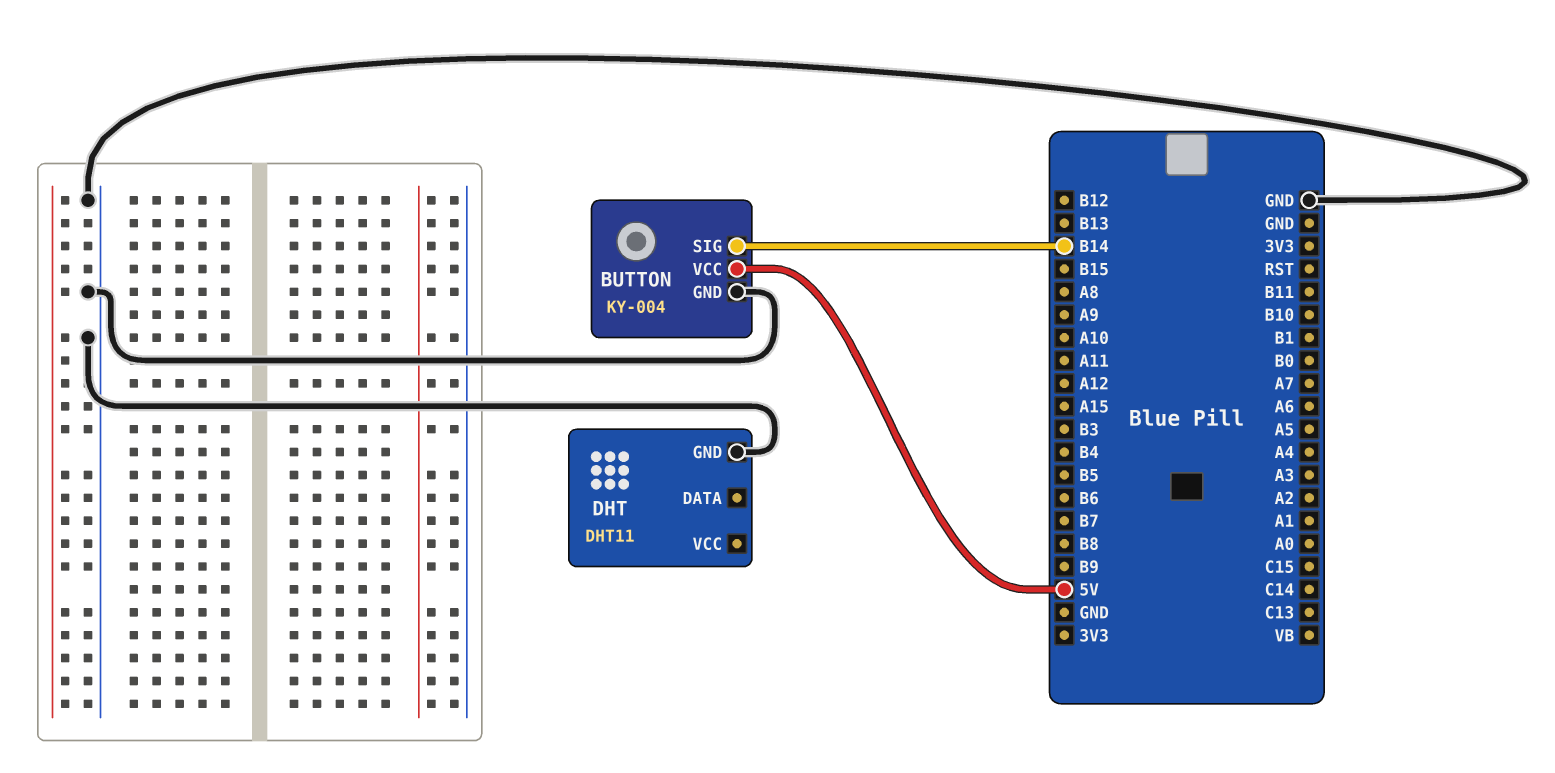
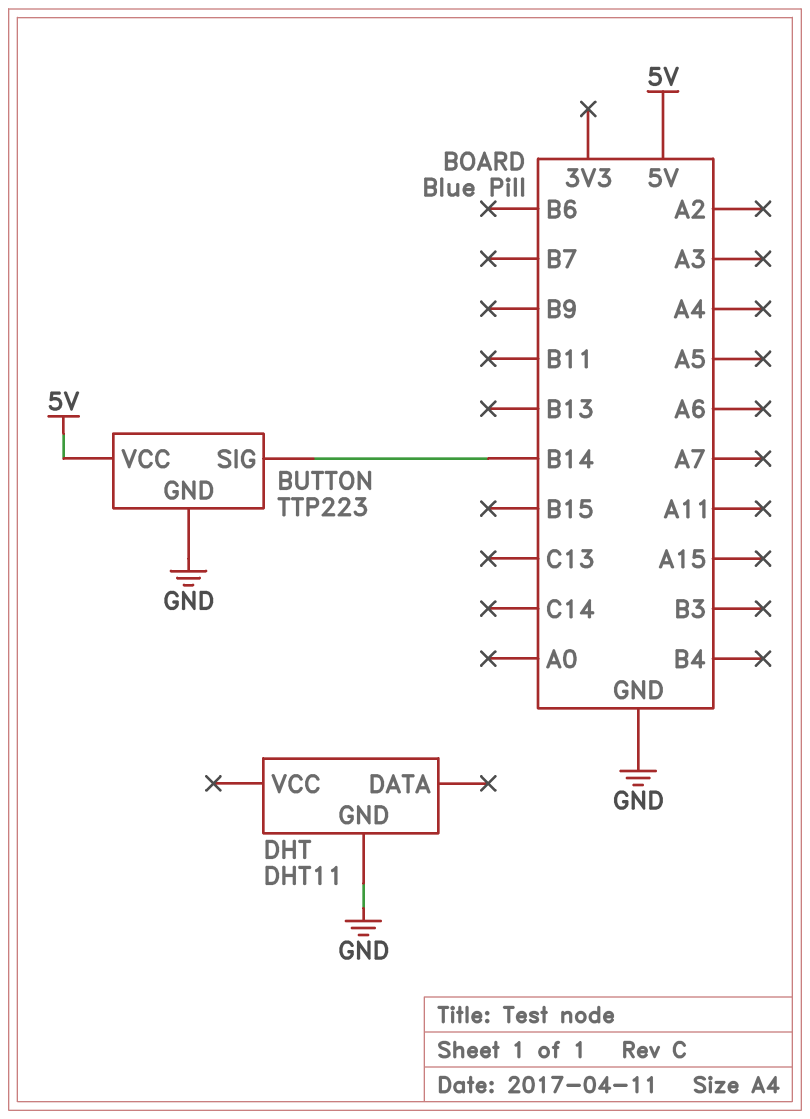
BUTTON: KY-004 -> TTP223

